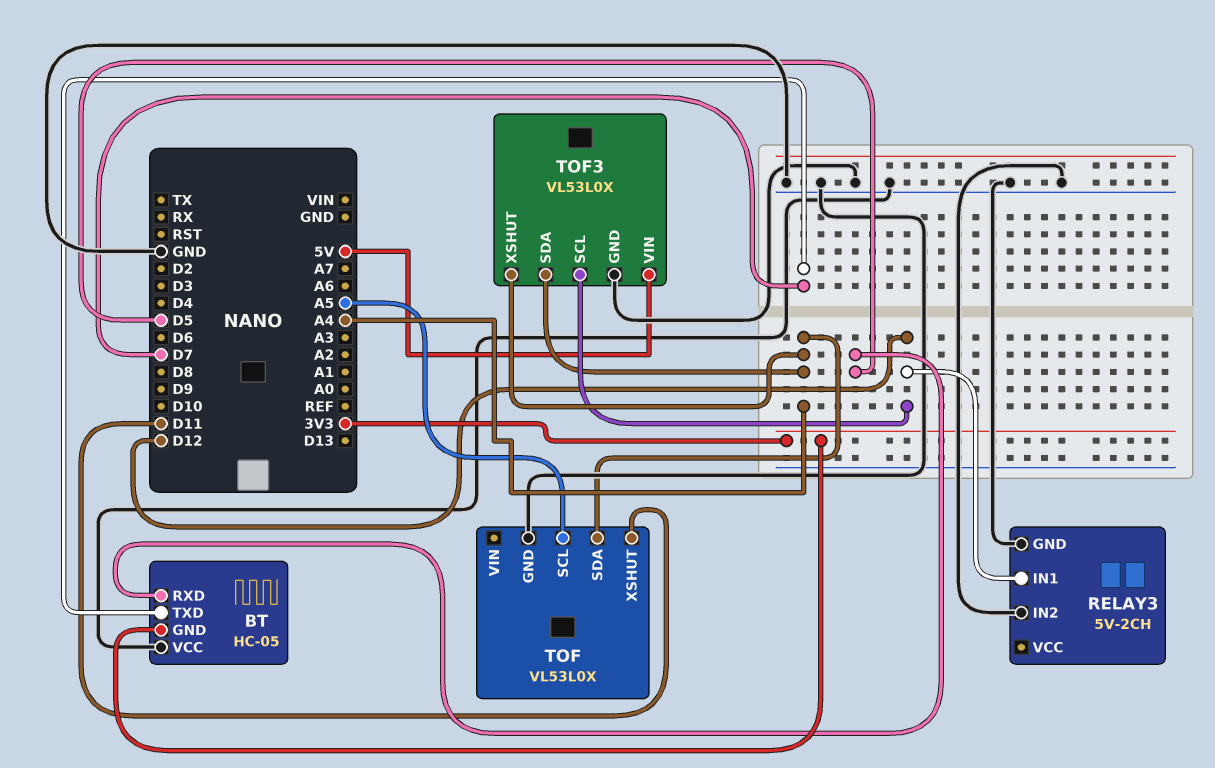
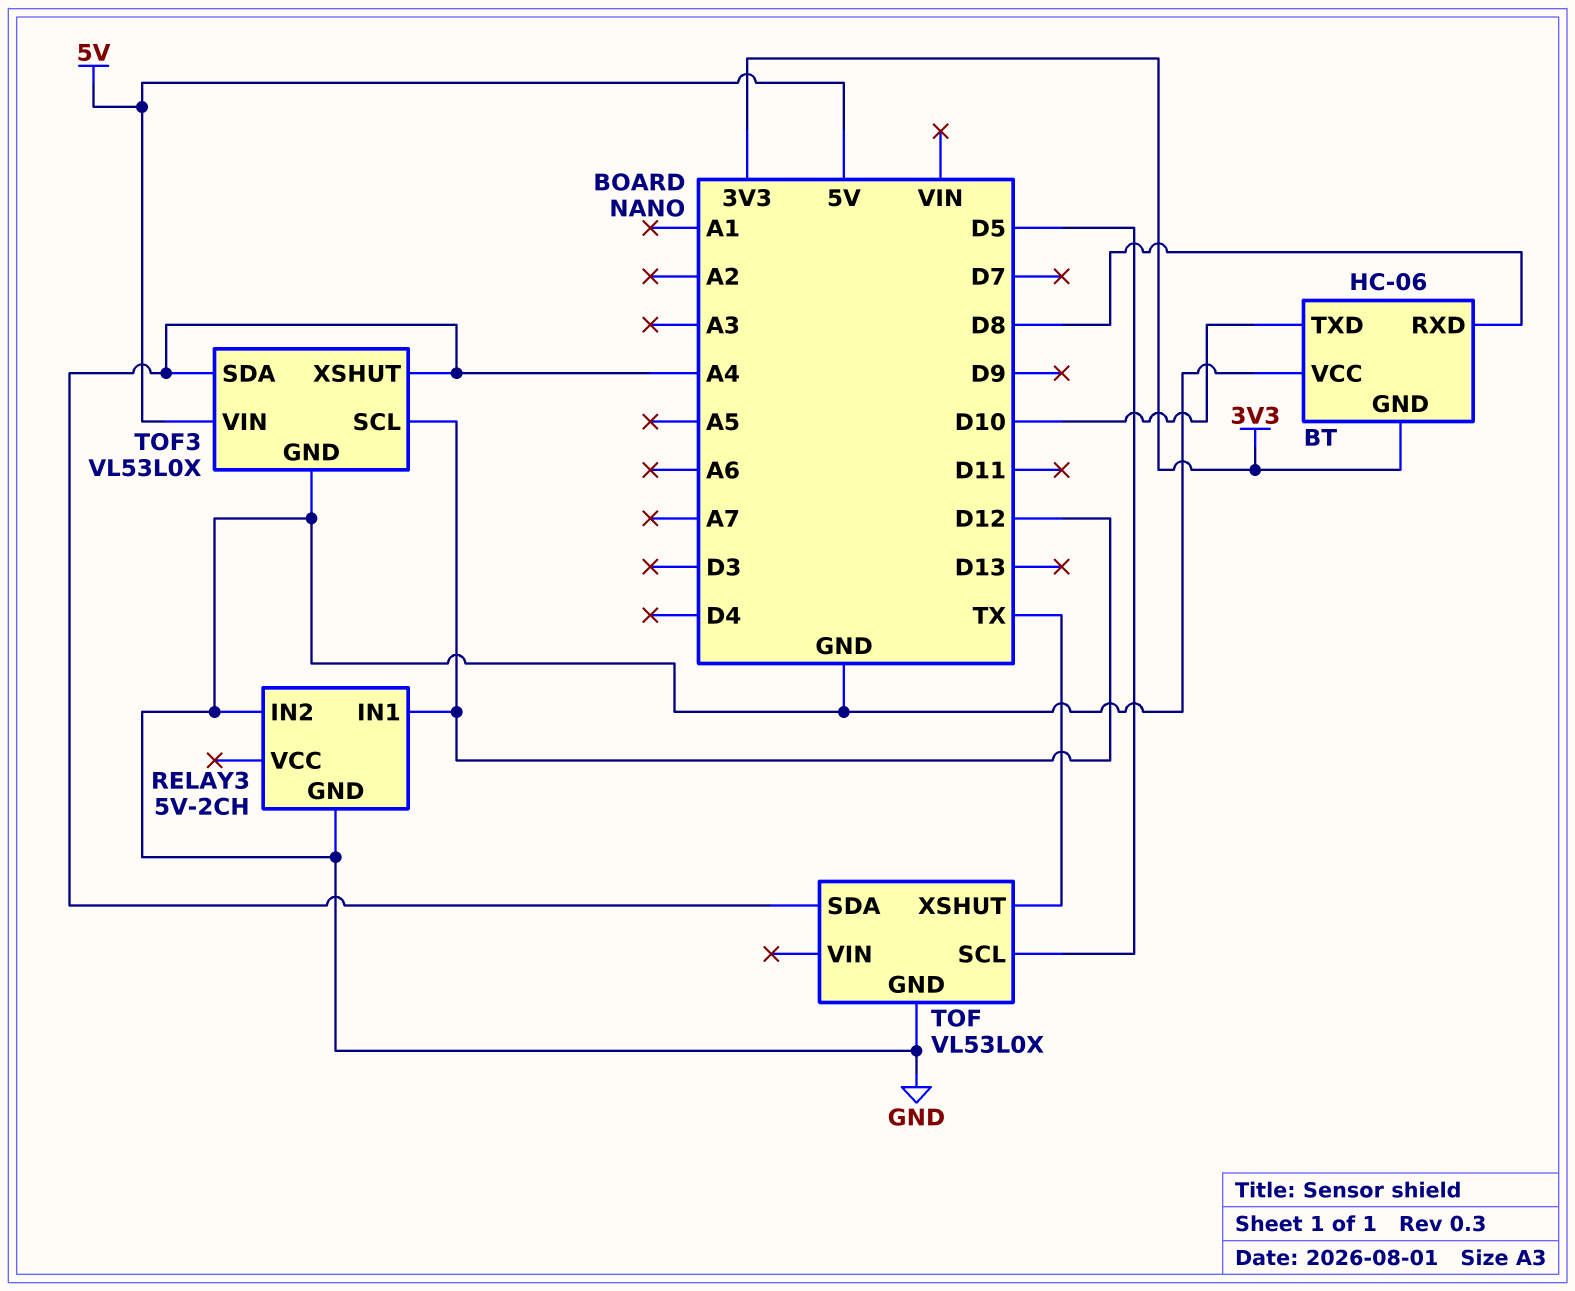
BT: HC-05 -> HC-06
BT pin RXD: D5 -> D8
BT pin TXD: D7 -> D10
TOF pin SCL: A5 -> D5
TOF pin XSHUT: D11 -> TX

